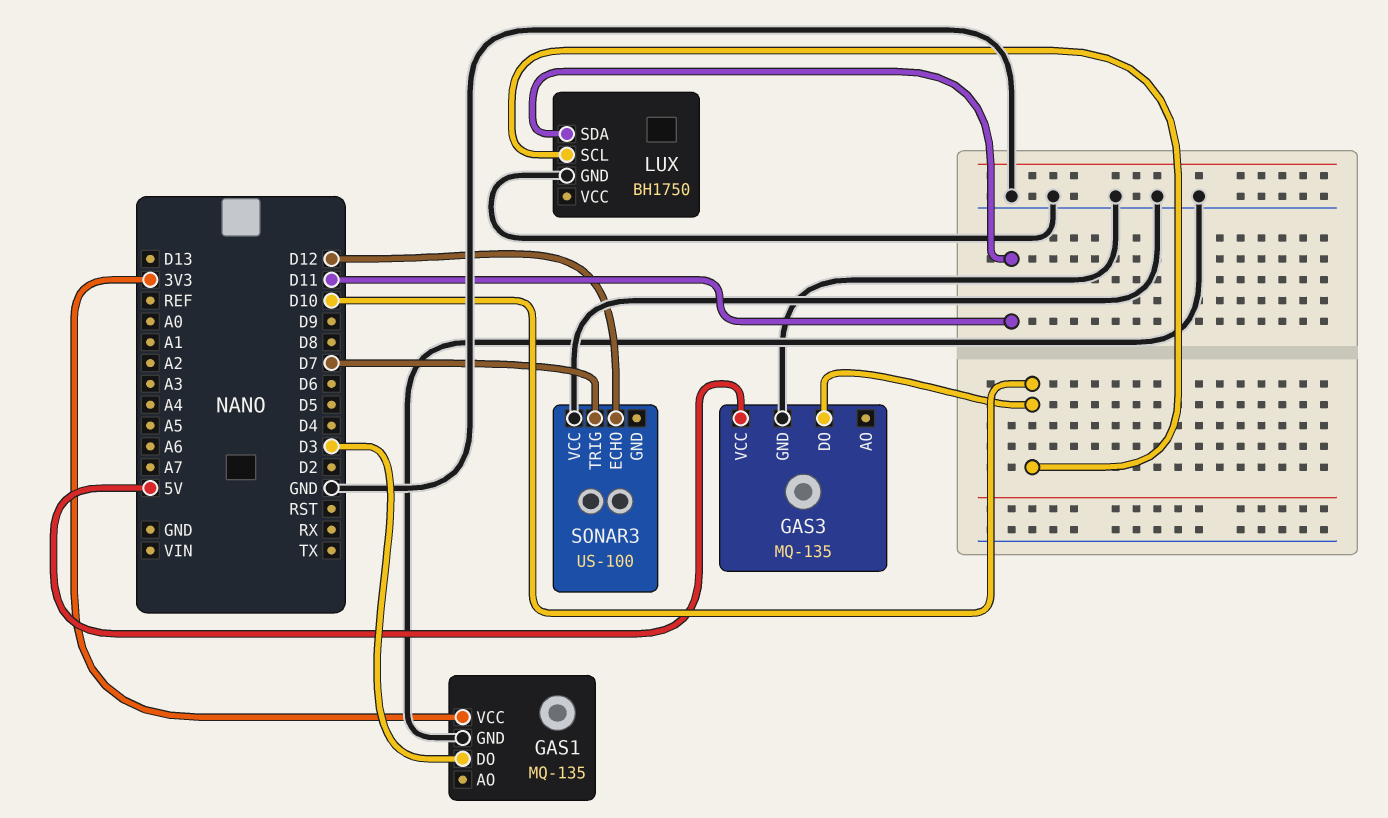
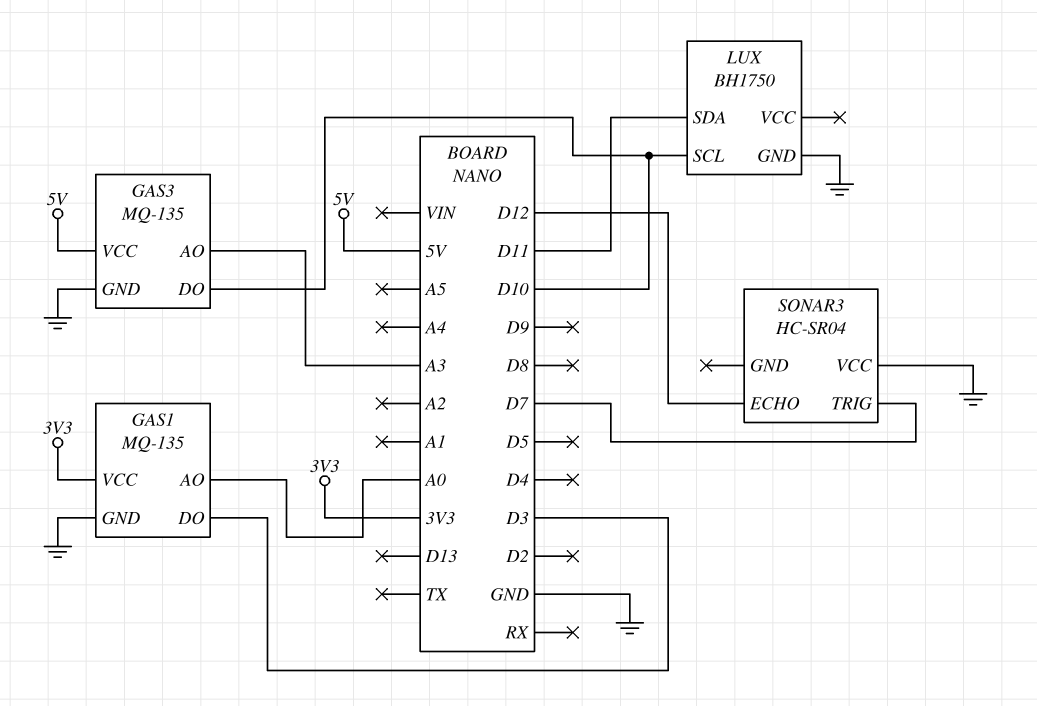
GAS1 pin AO: none -> A0
GAS3 pin AO: none -> A3
SONAR3: US-100 -> HC-SR04

